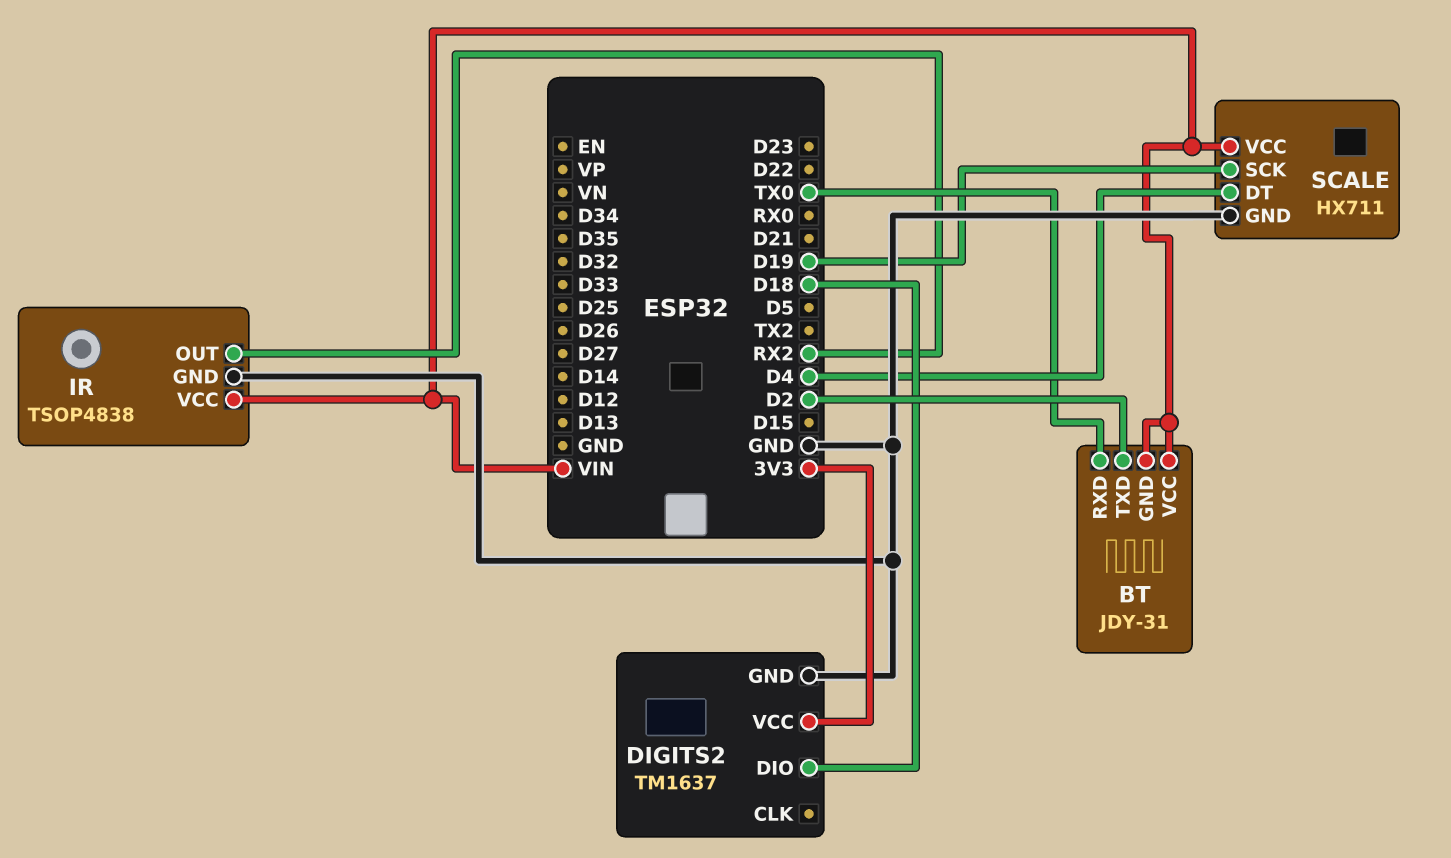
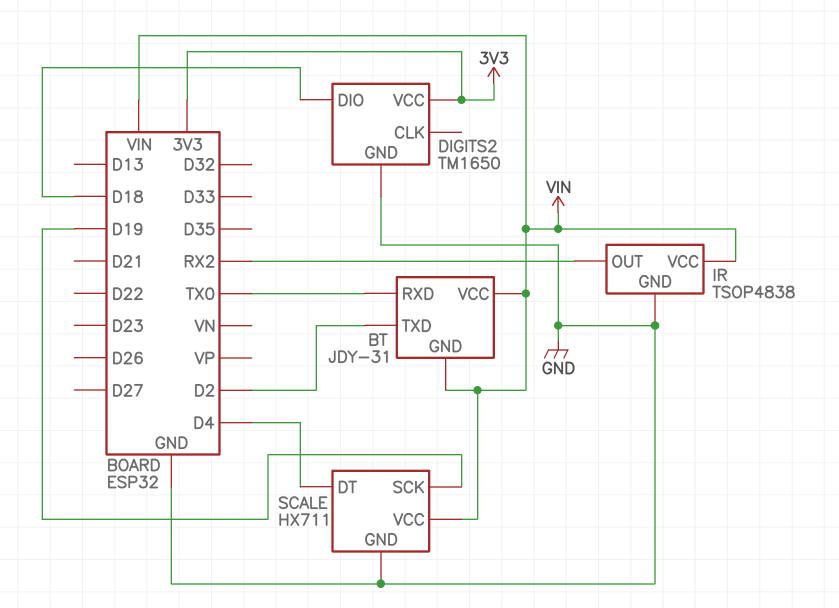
DIGITS2: TM1637 -> TM1650

